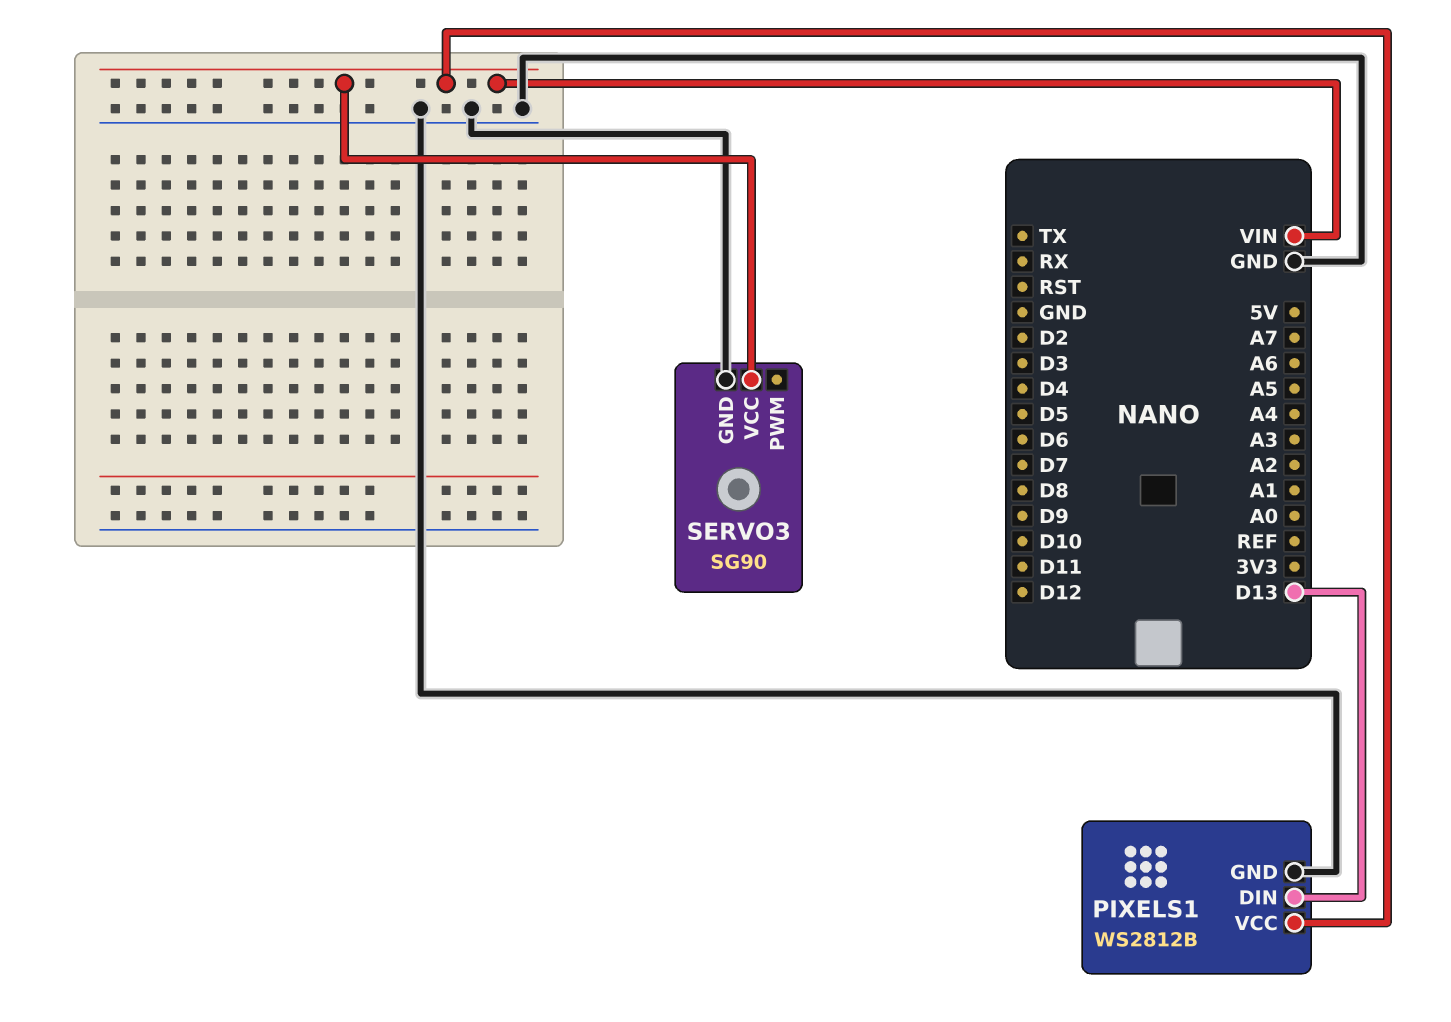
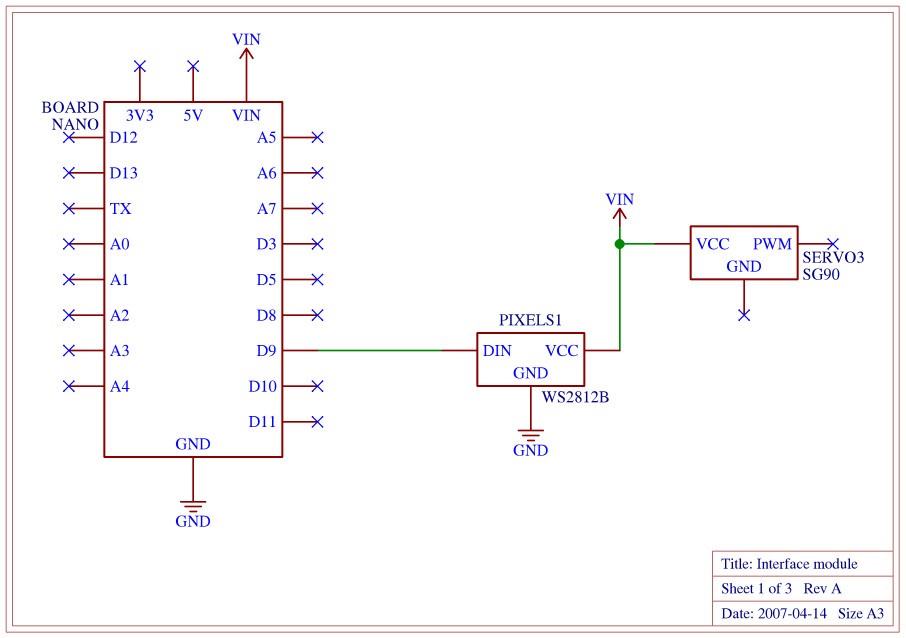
PIXELS1 pin DIN: D13 -> D9
SERVO3 pin GND: GND -> none

